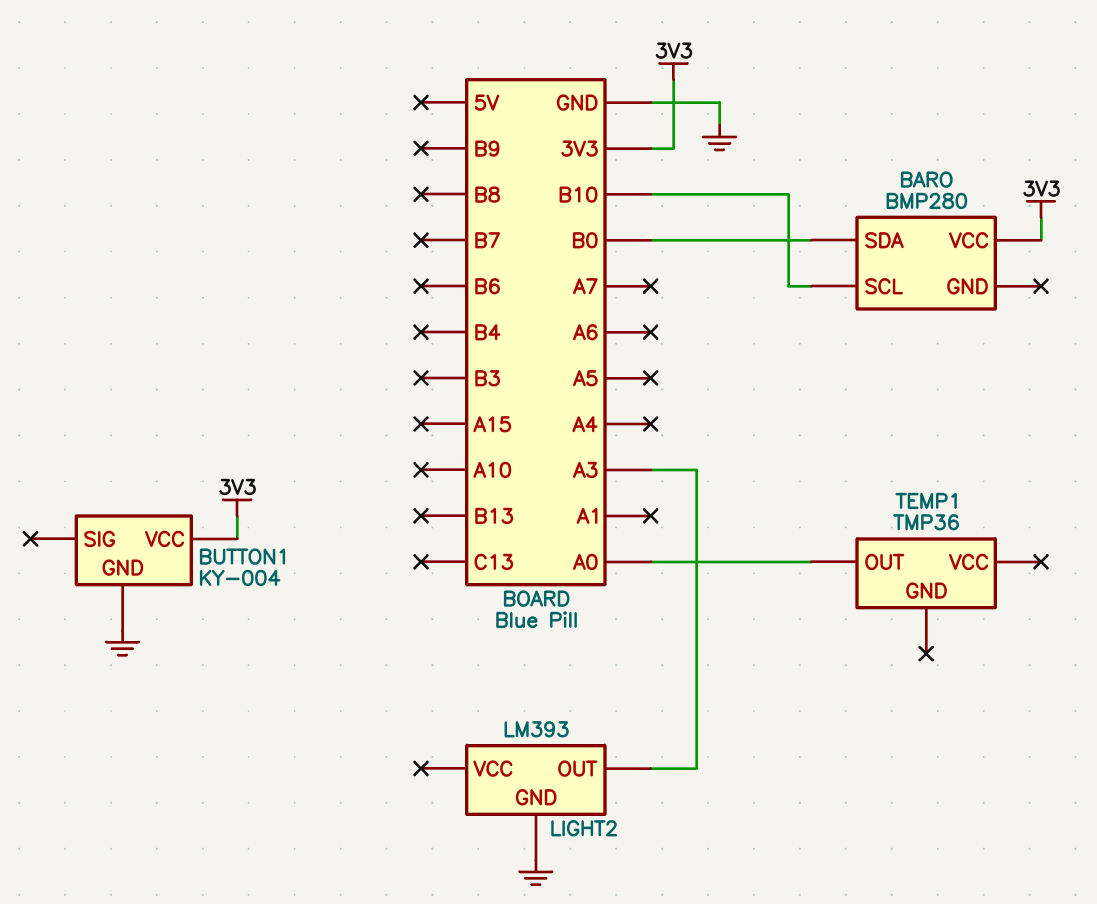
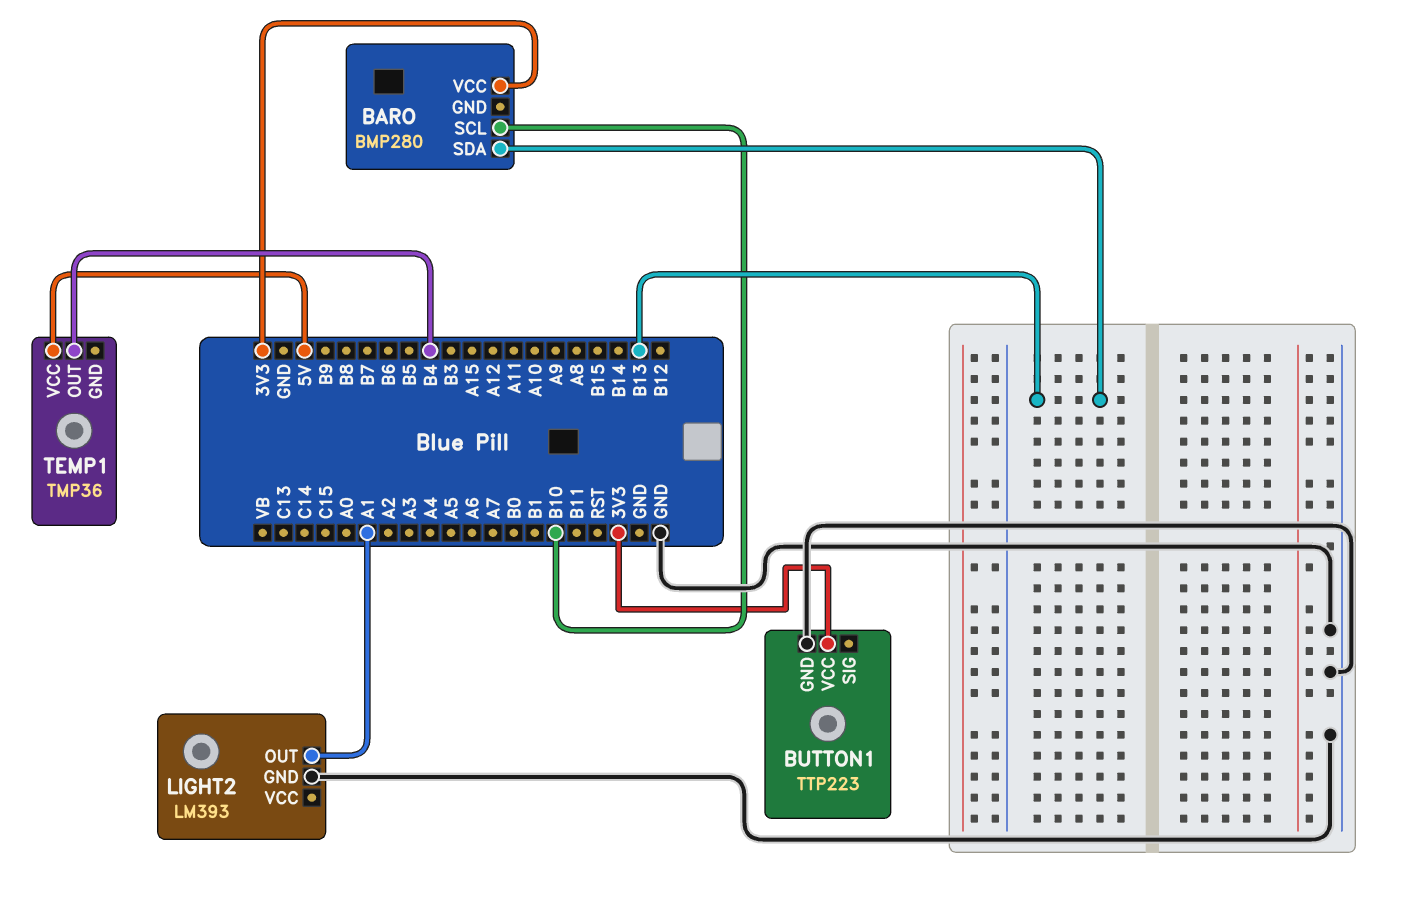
BARO pin SDA: B0 -> B13
BUTTON1: KY-004 -> TTP223
LIGHT2 pin OUT: A3 -> A1
TEMP1 pin OUT: A0 -> B4
TEMP1 pin VCC: none -> 5V

